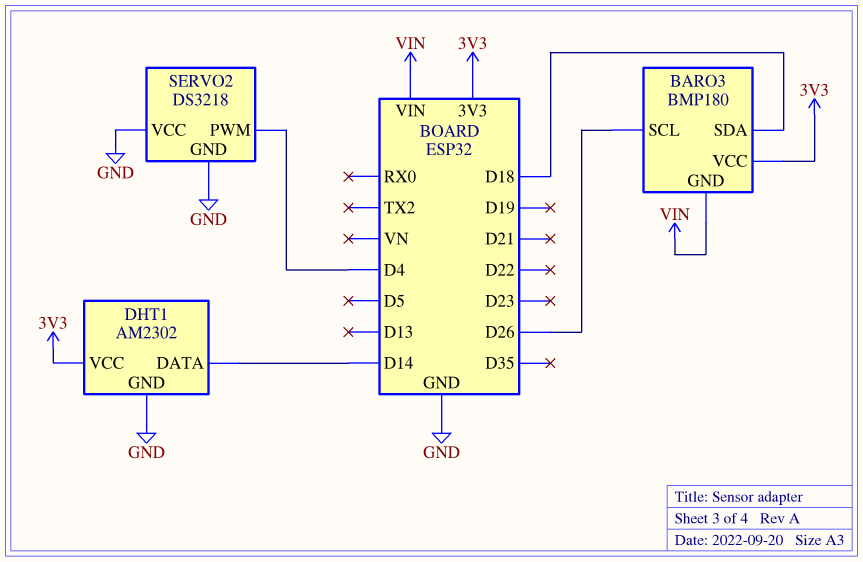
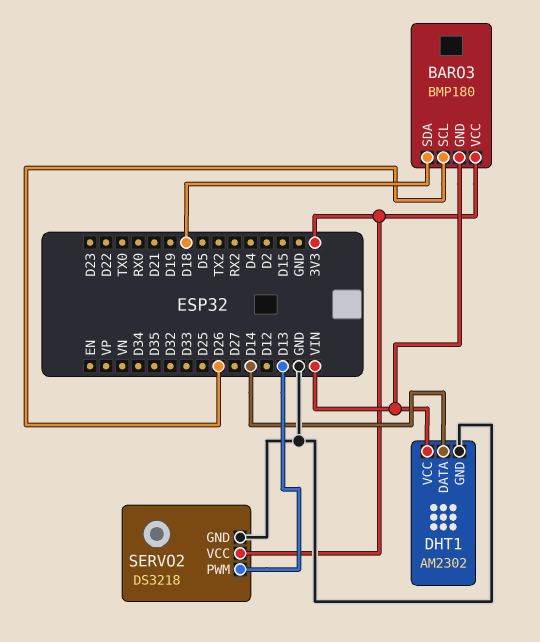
DHT1 pin VCC: 3V3 -> VIN
SERVO2 pin PWM: D4 -> D13
SERVO2 pin VCC: GND -> 3V3

